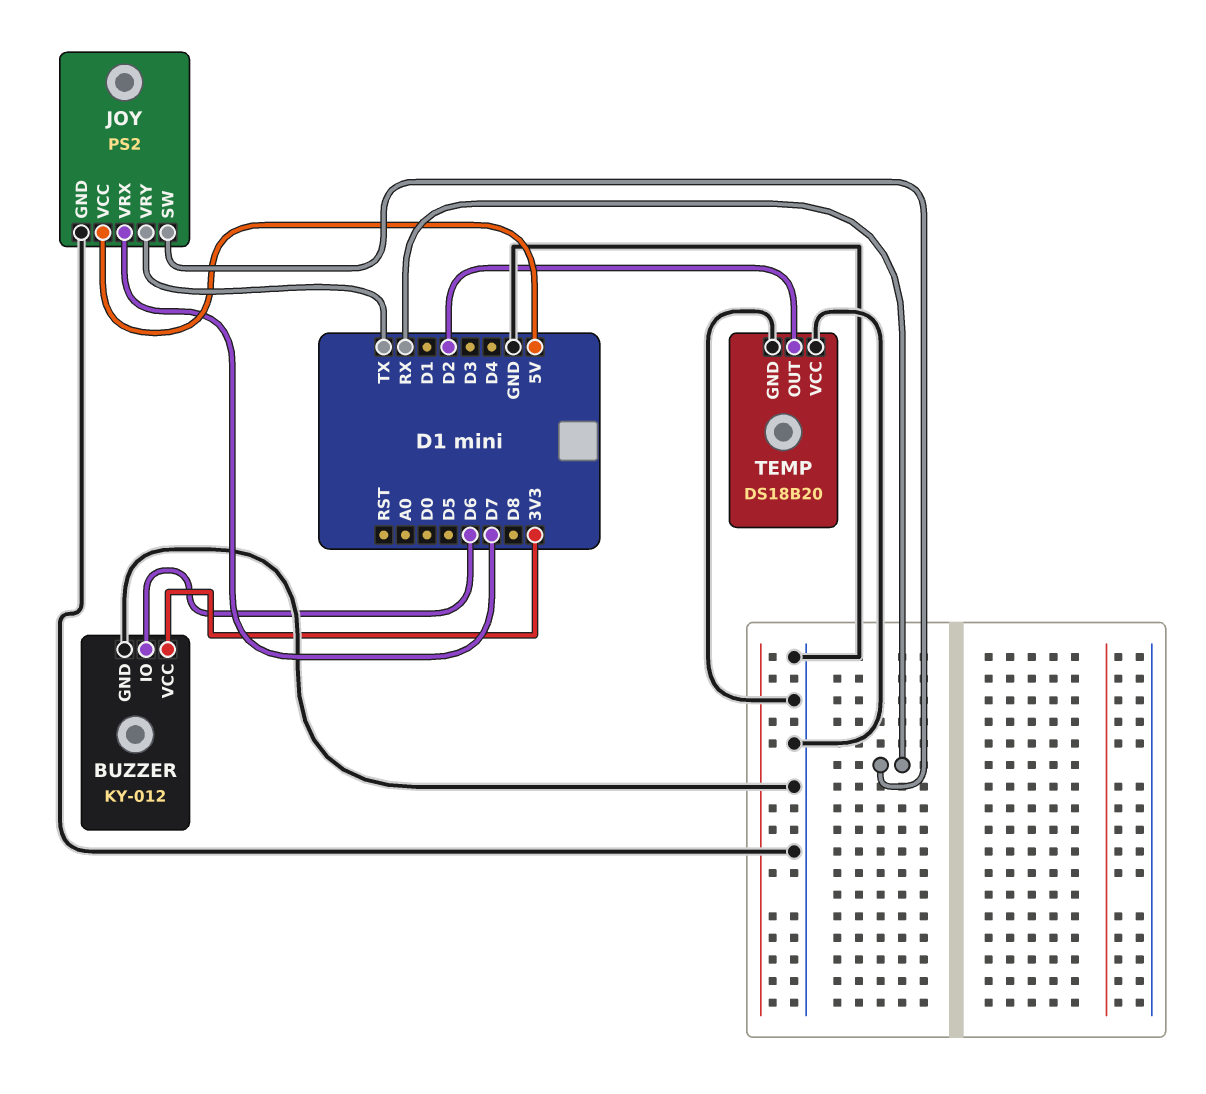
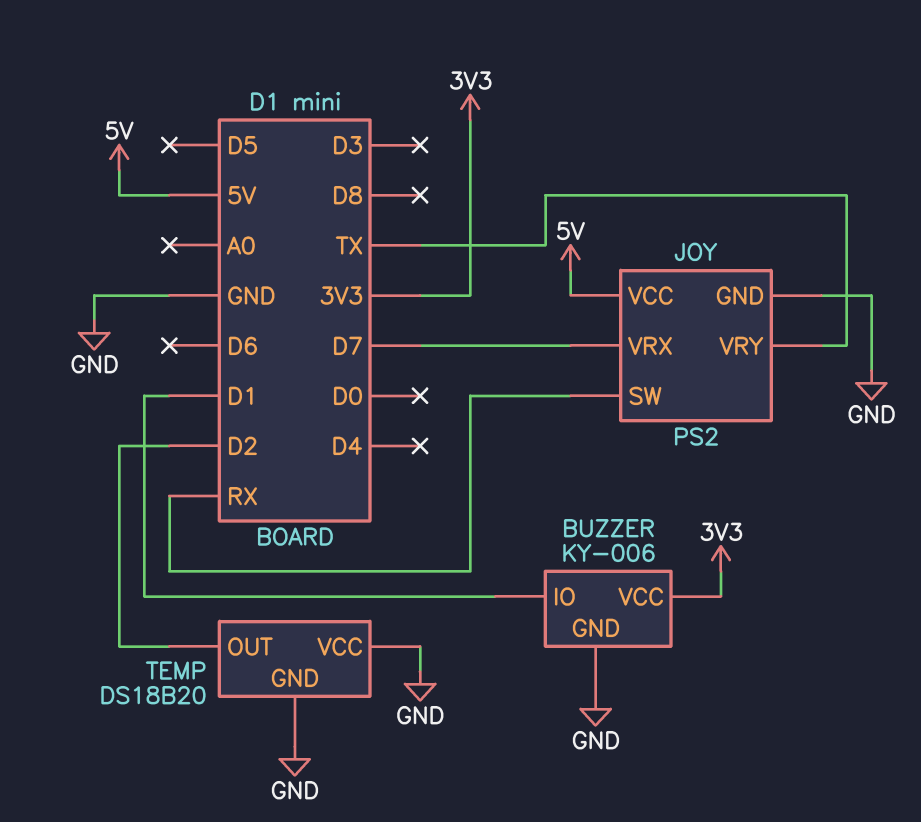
BUZZER: KY-012 -> KY-006
BUZZER pin IO: D6 -> D1

